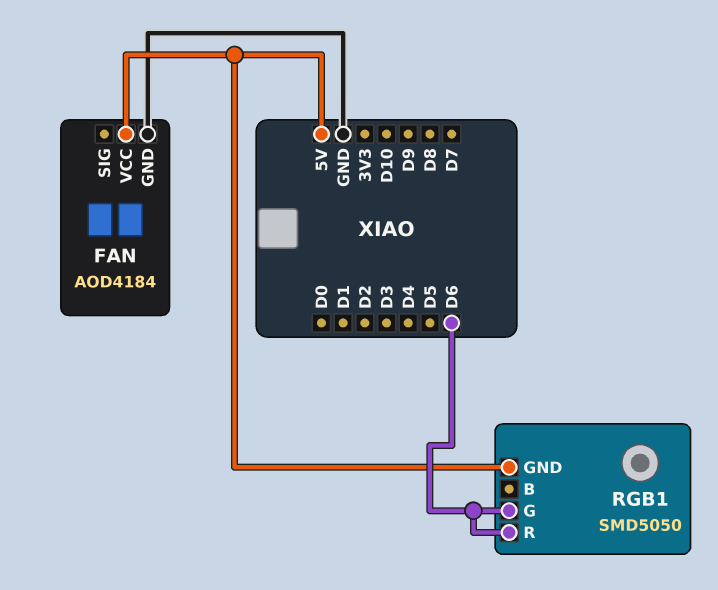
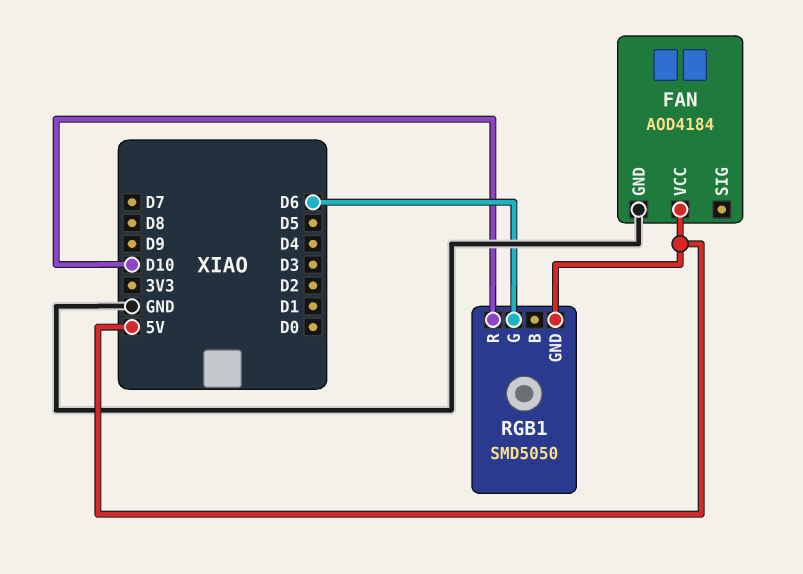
RGB1 pin R: D6 -> D10

